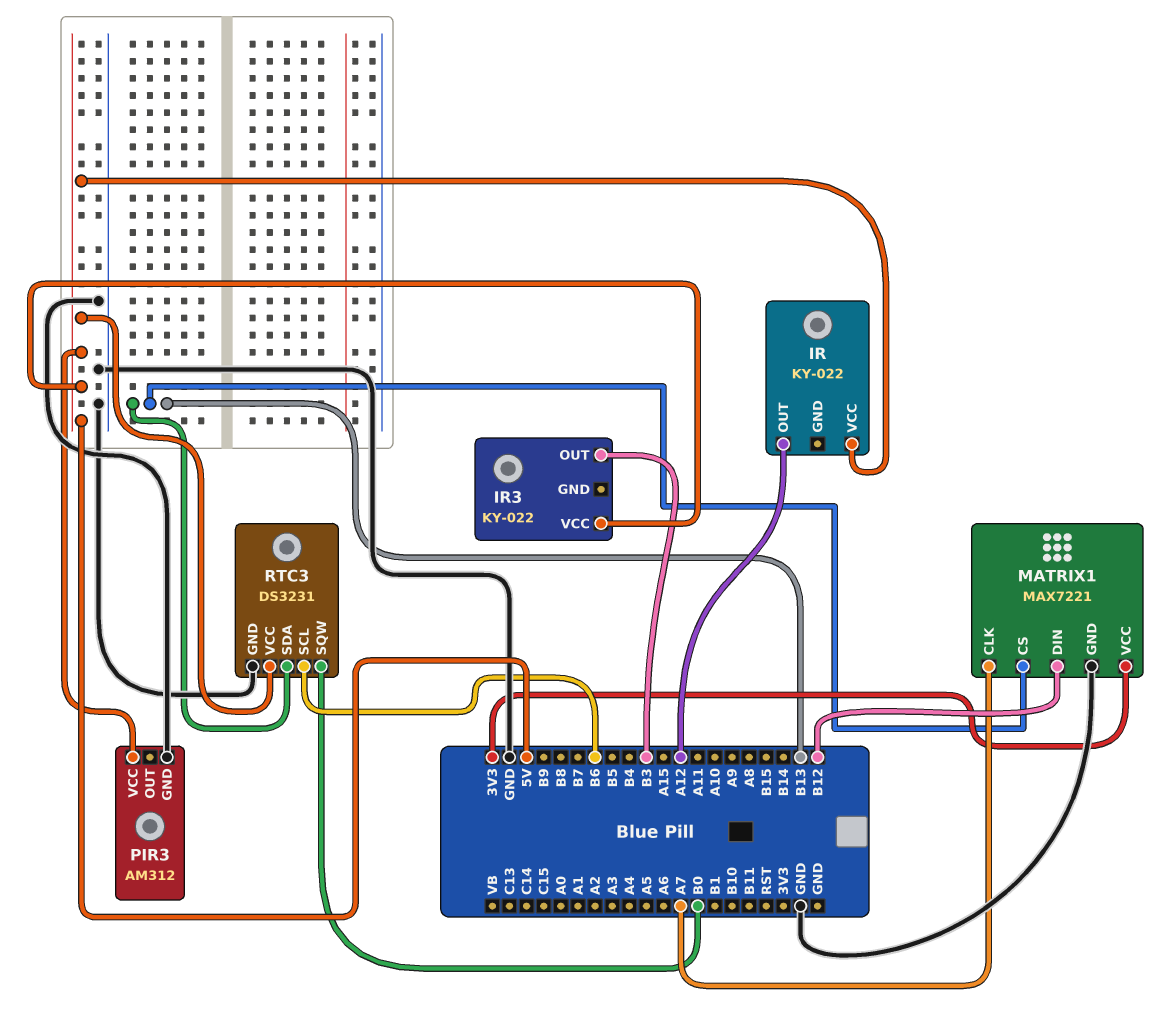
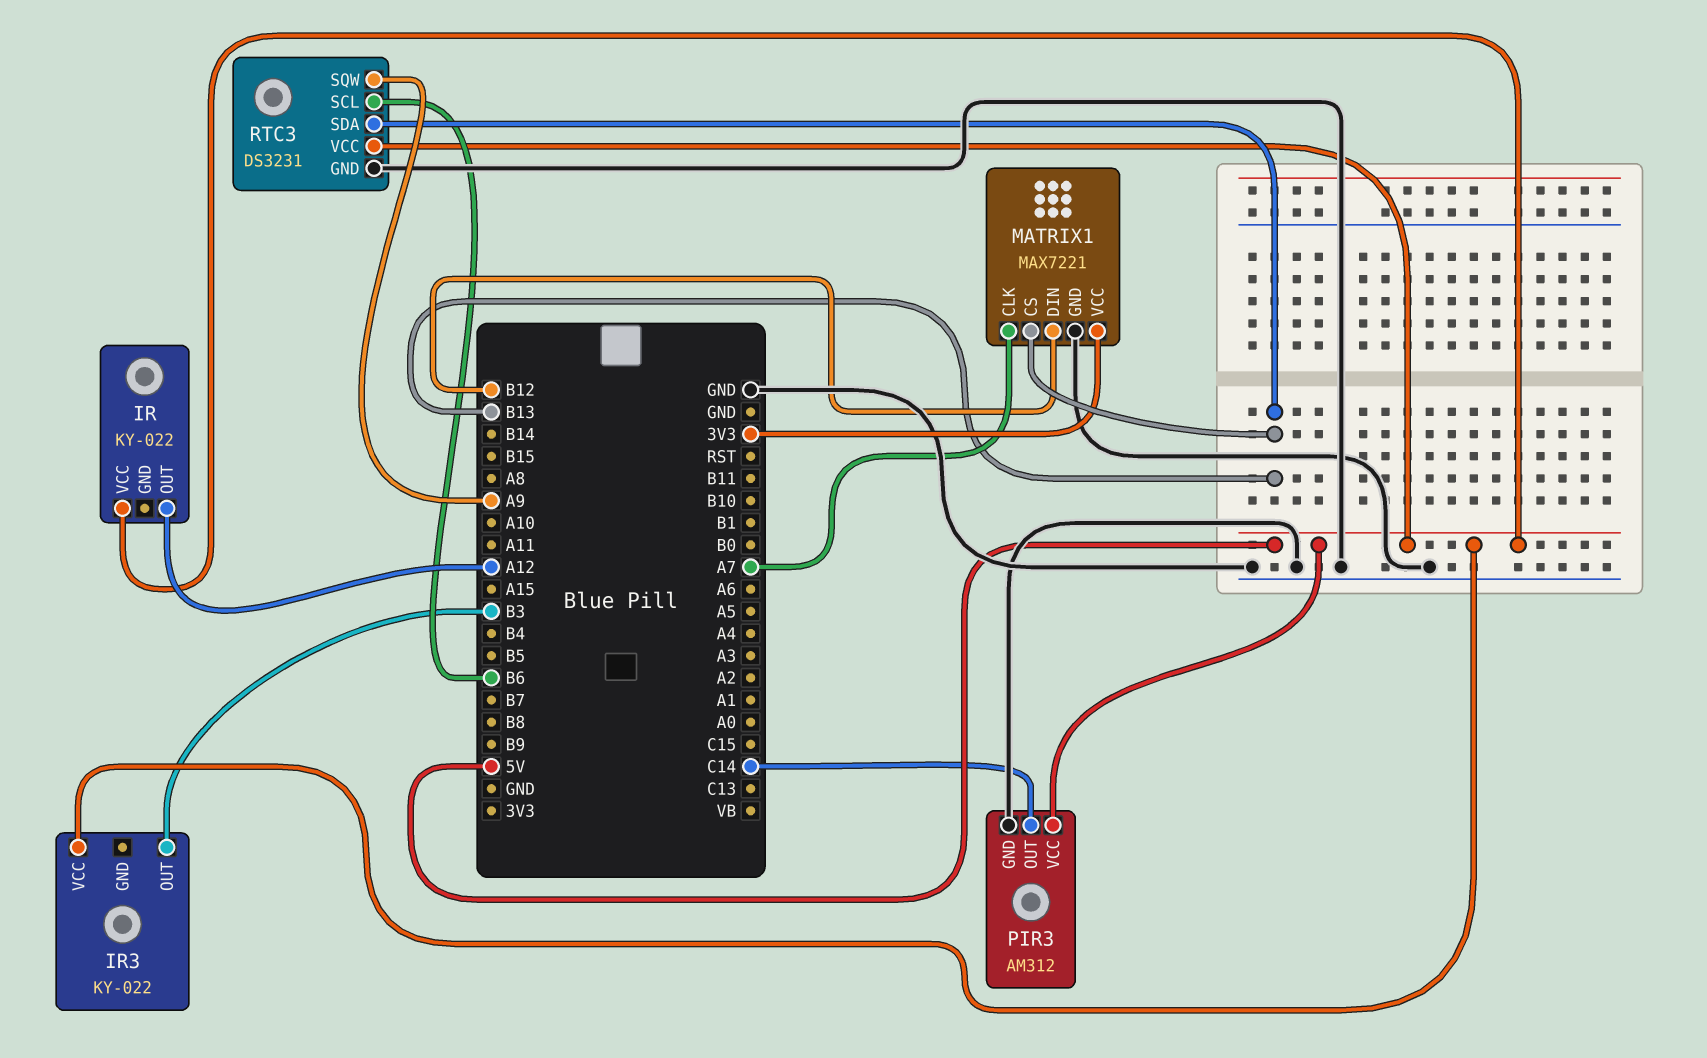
PIR3 pin OUT: none -> C14
RTC3 pin SQW: B0 -> A9

